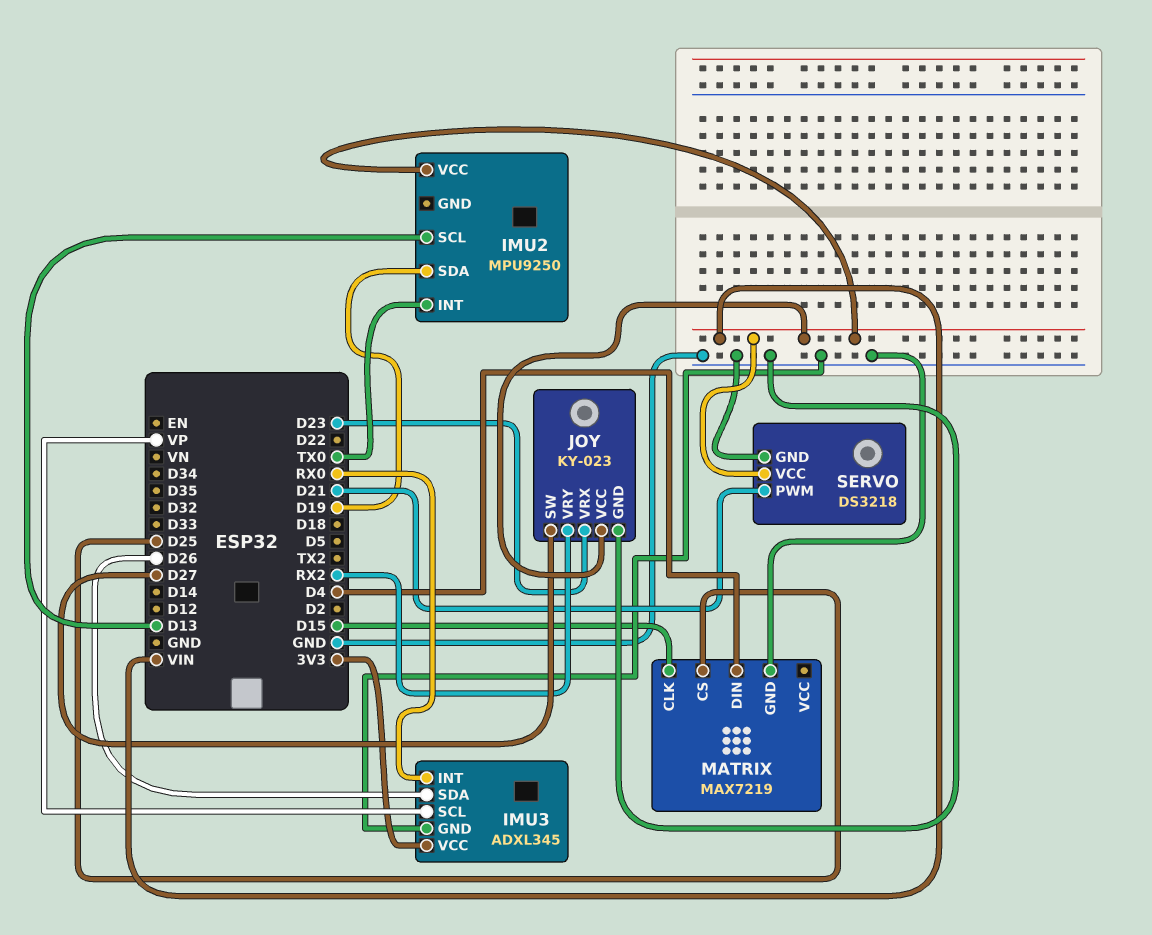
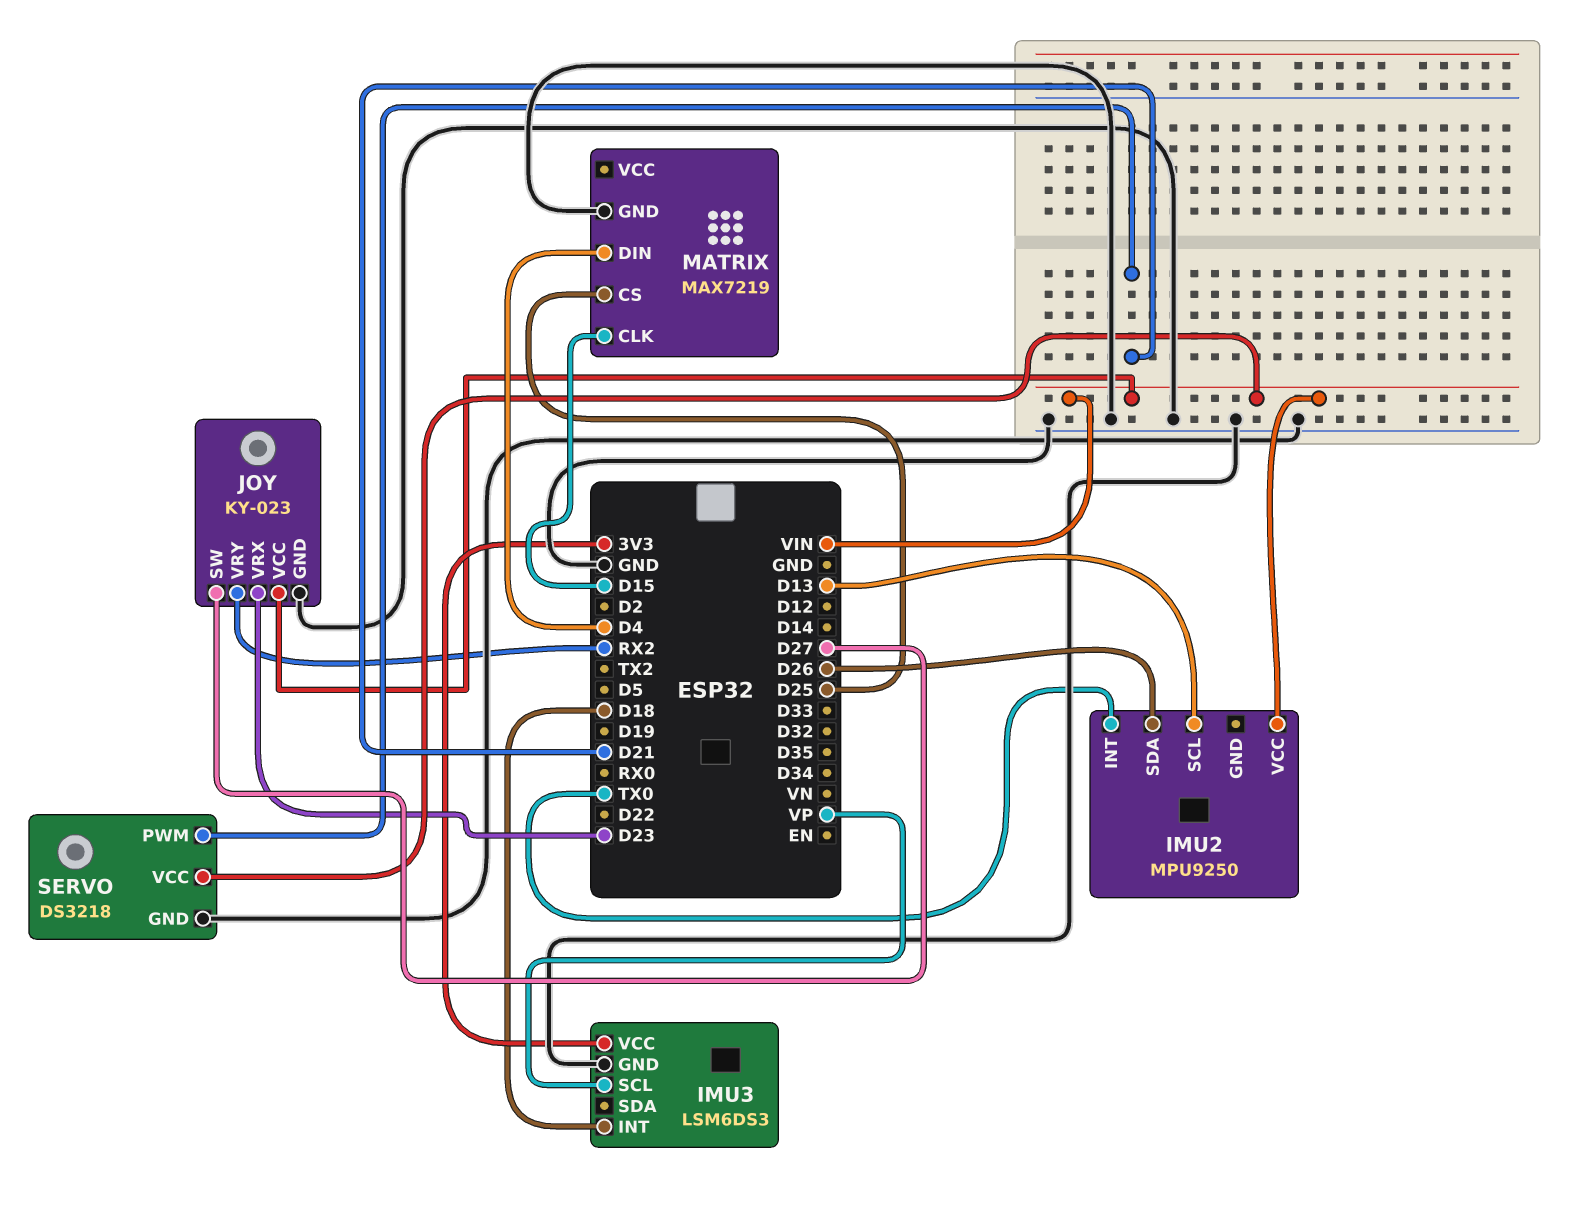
IMU2 pin SDA: D19 -> D26
IMU3: ADXL345 -> LSM6DS3
IMU3 pin INT: RX0 -> D18
IMU3 pin SDA: D26 -> none

